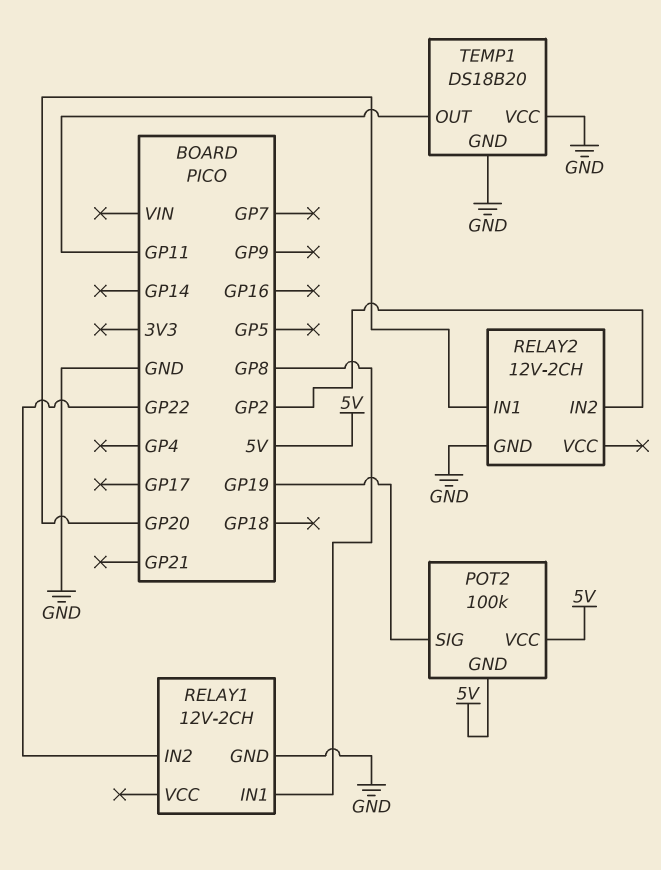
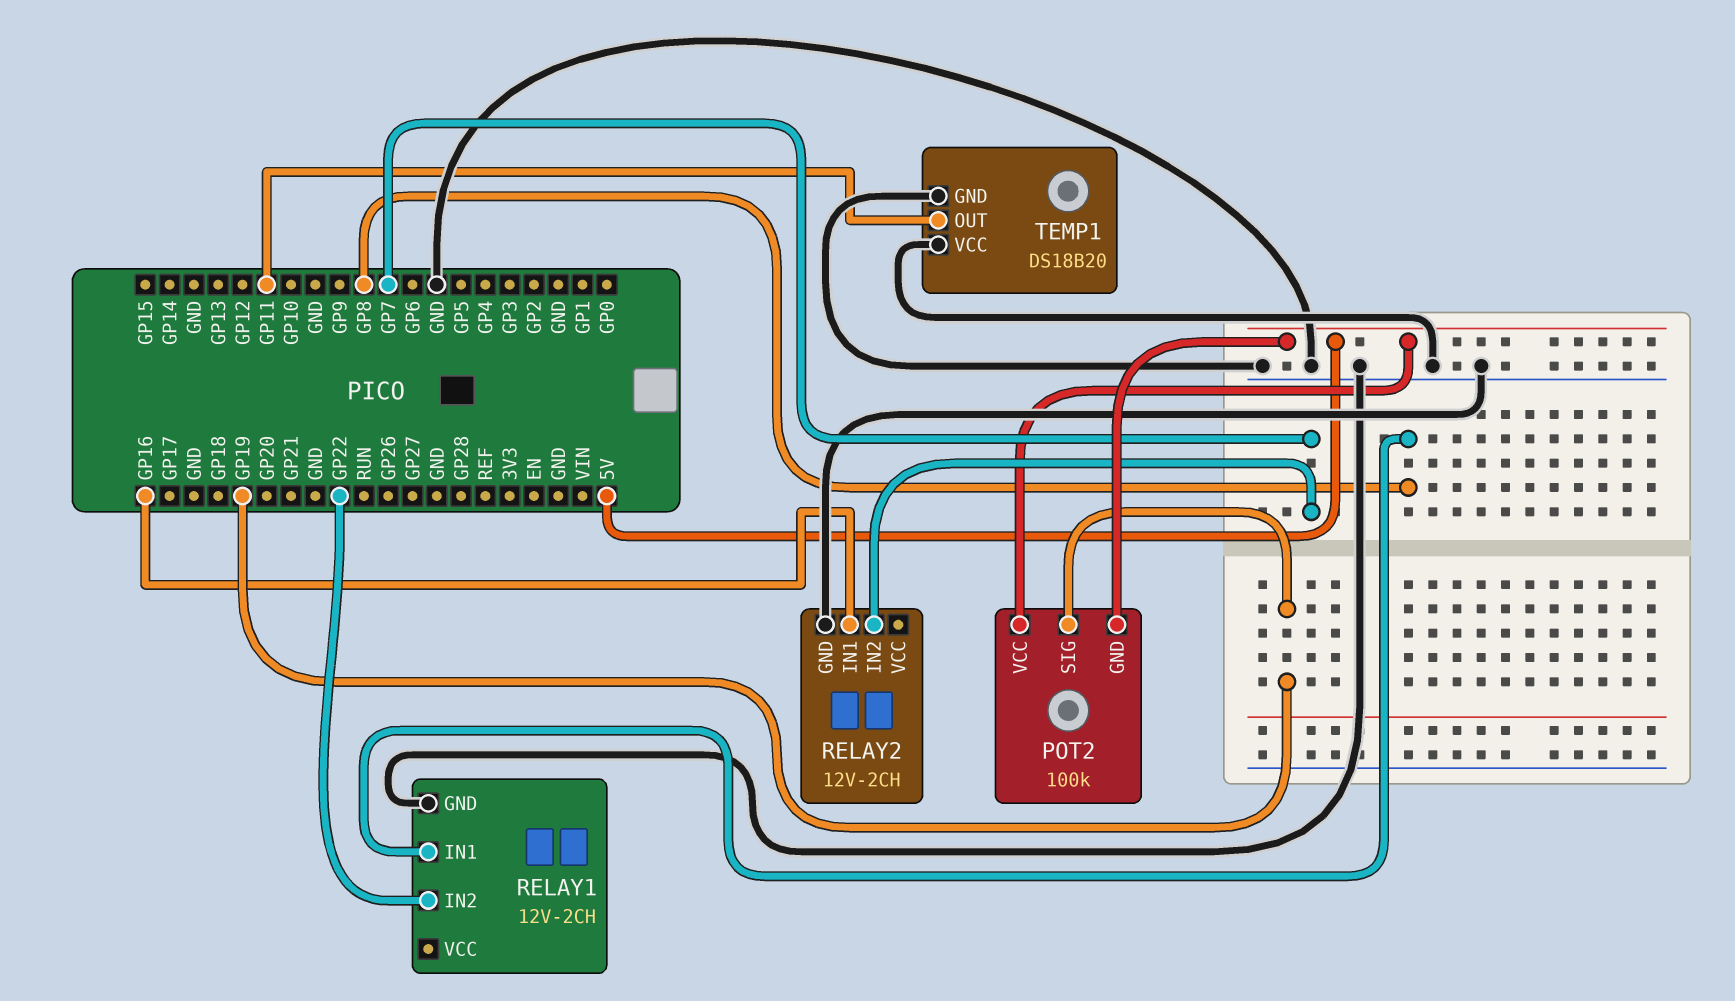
RELAY2 pin IN1: GP20 -> GP16
RELAY2 pin IN2: GP2 -> GP7

